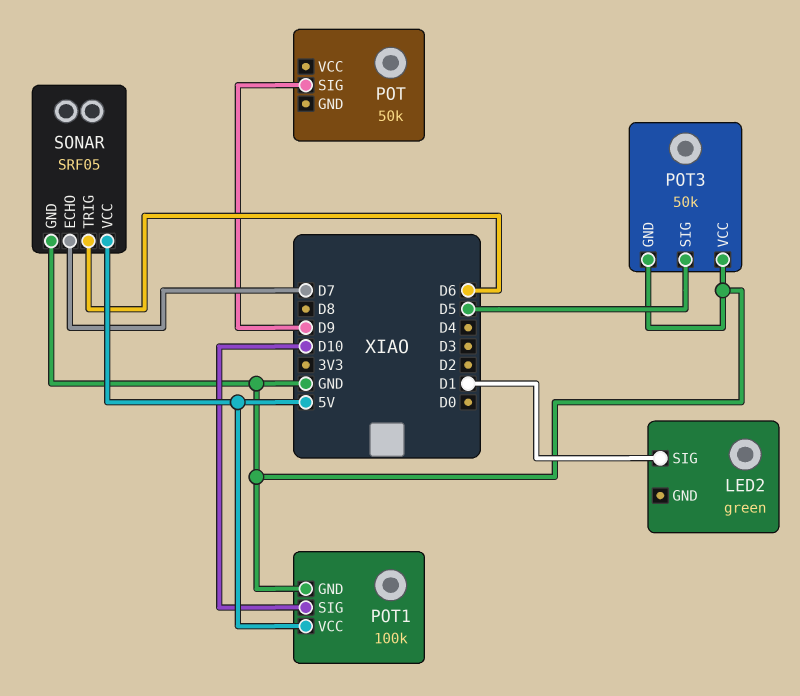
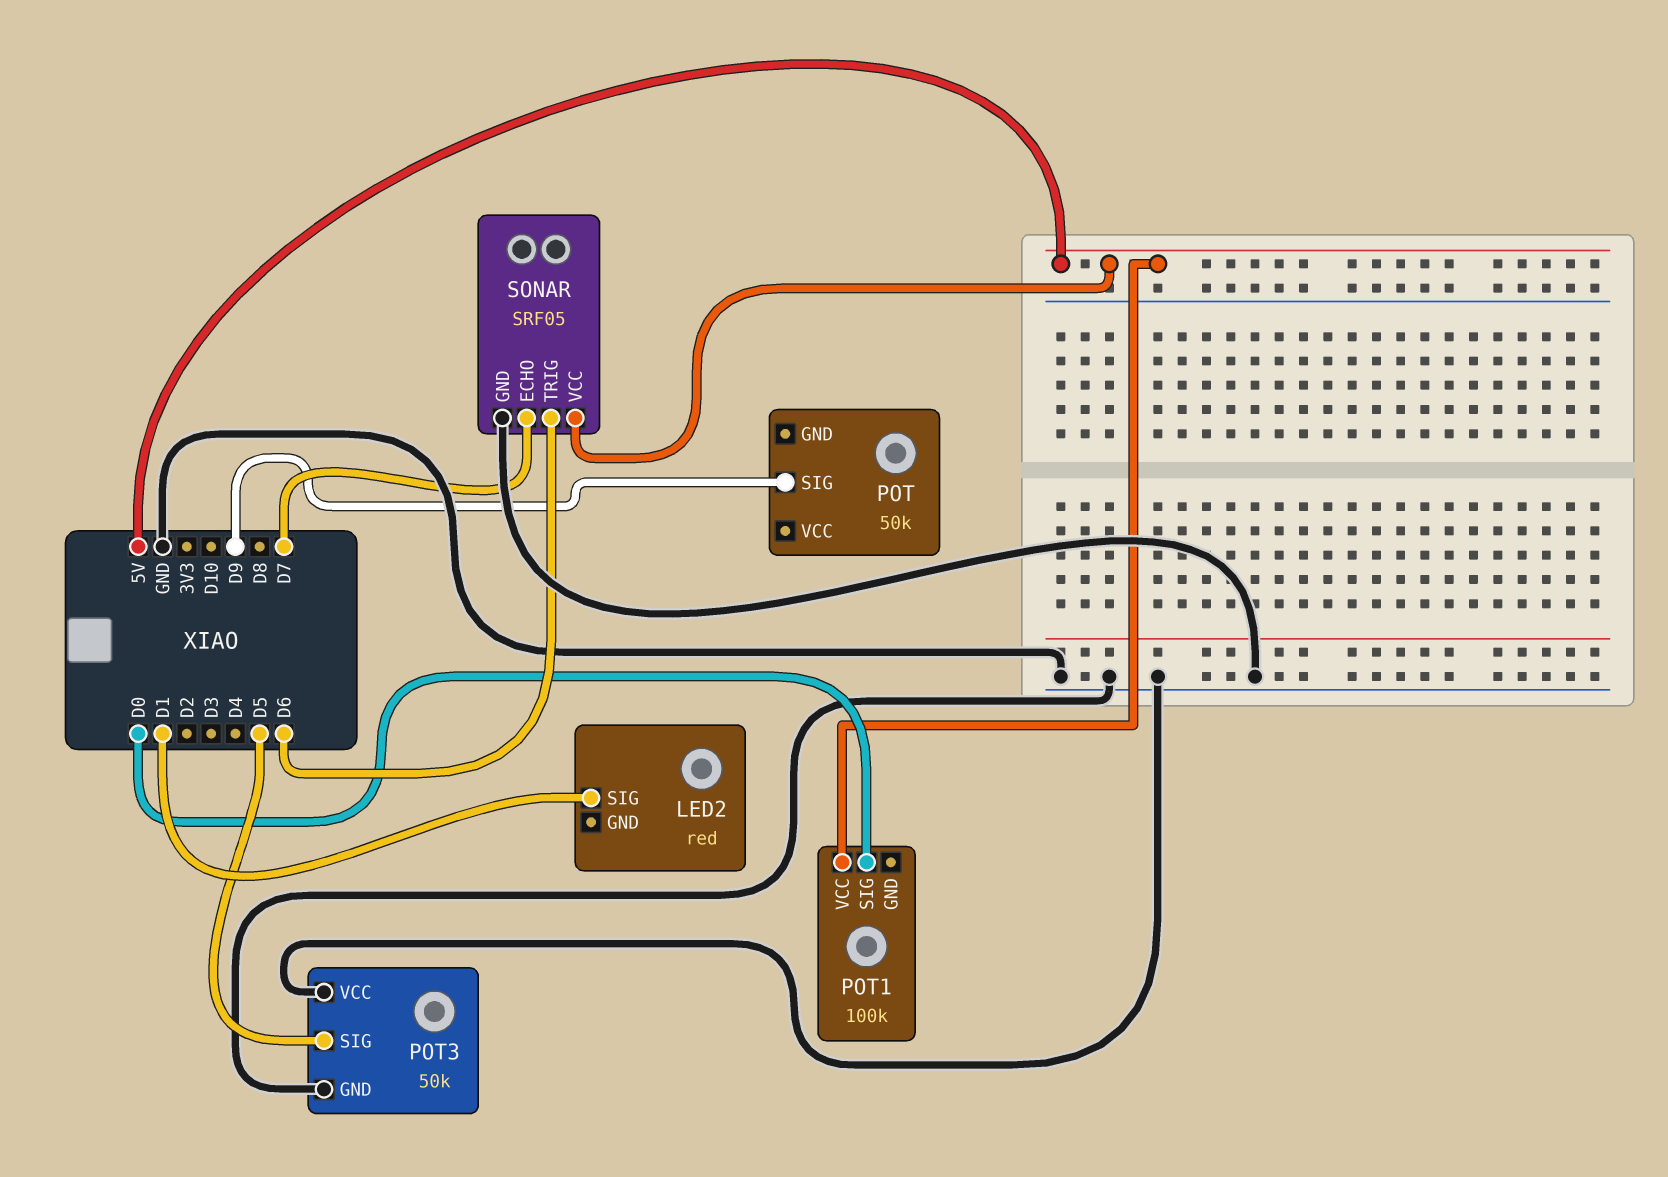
LED2: green -> red
POT1 pin GND: GND -> none
POT1 pin SIG: D10 -> D0

